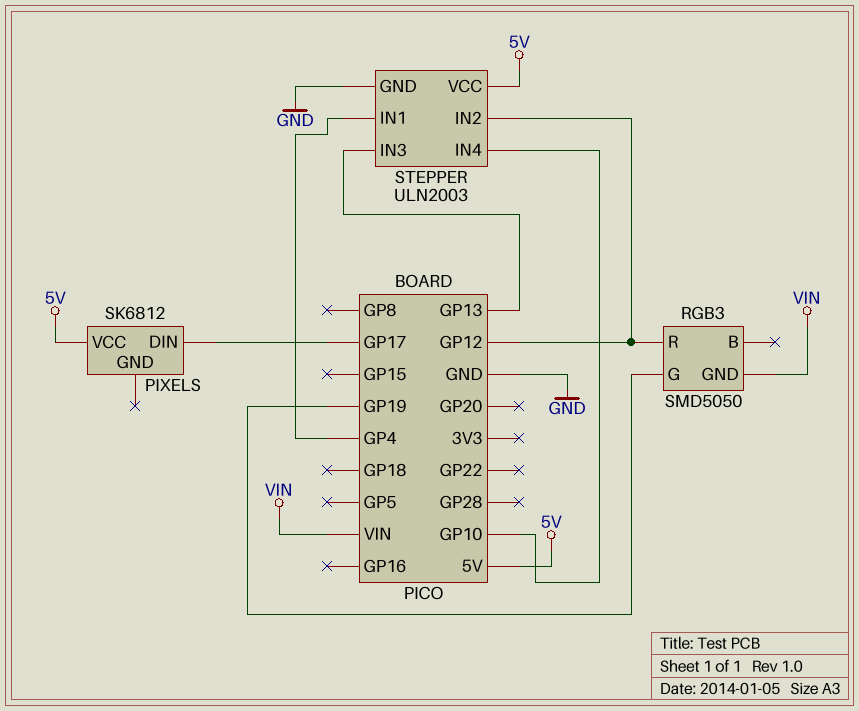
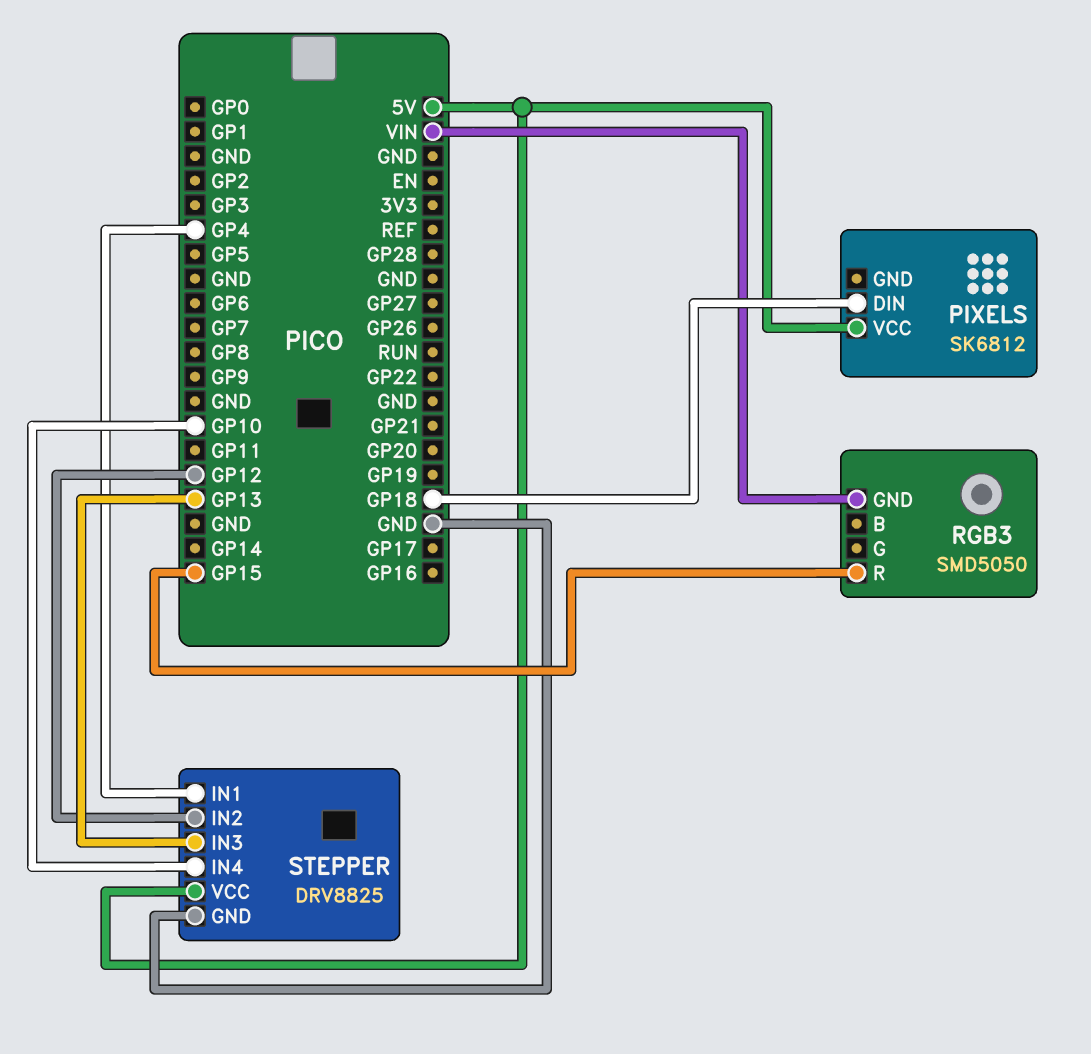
PIXELS pin DIN: GP17 -> GP18
RGB3 pin G: GP19 -> none
RGB3 pin R: GP12 -> GP15
STEPPER: ULN2003 -> DRV8825

